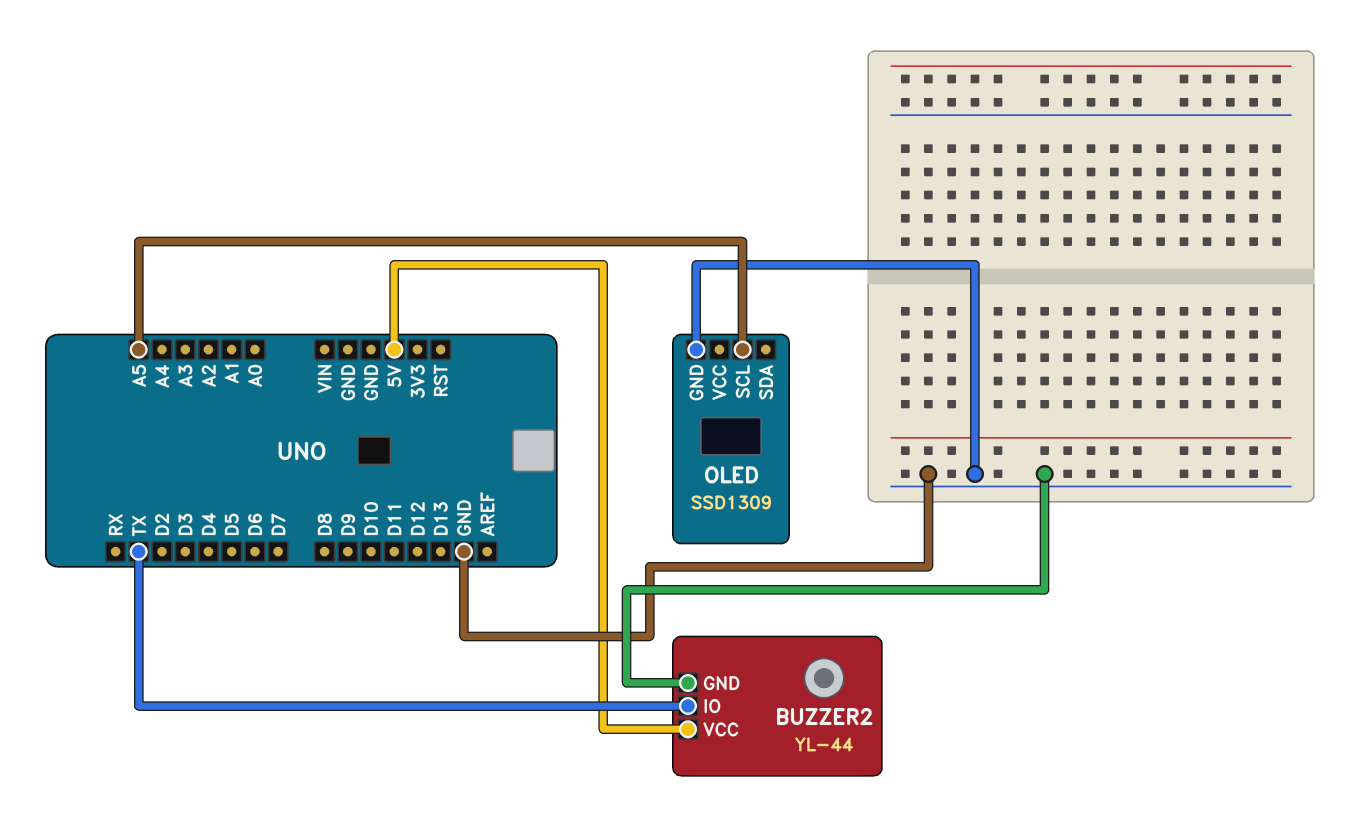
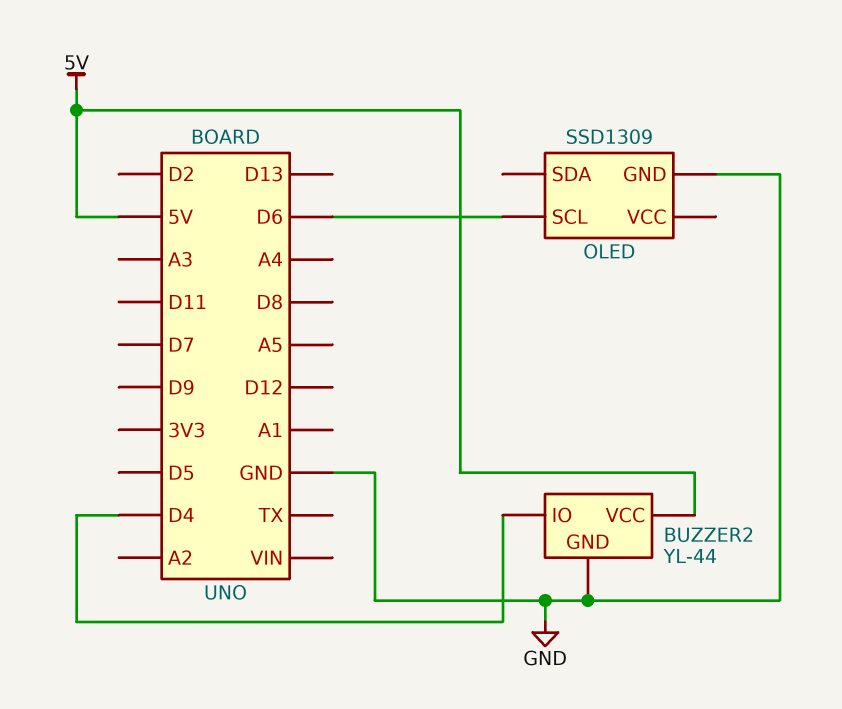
BUZZER2 pin IO: TX -> D4
OLED pin SCL: A5 -> D6

